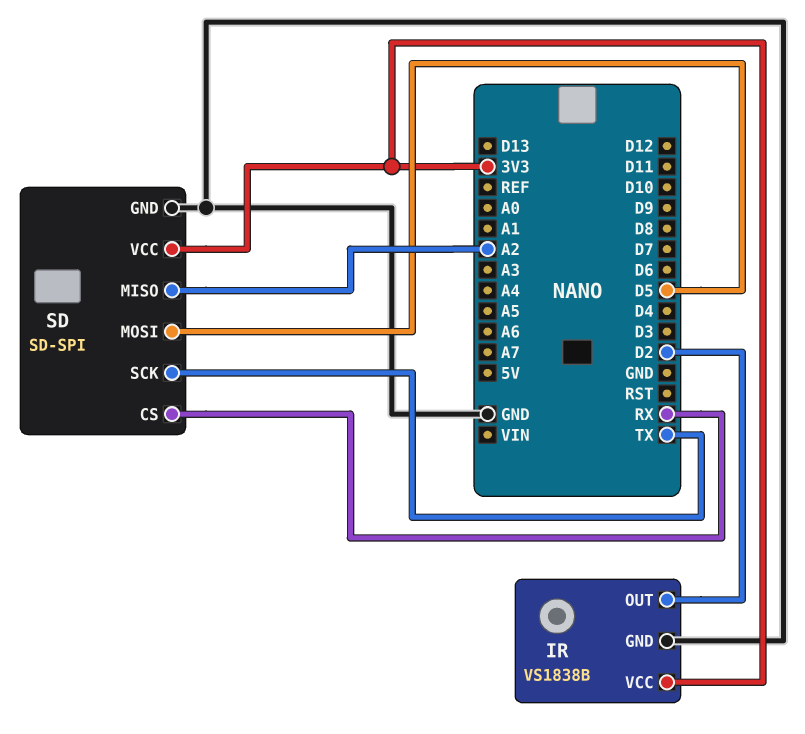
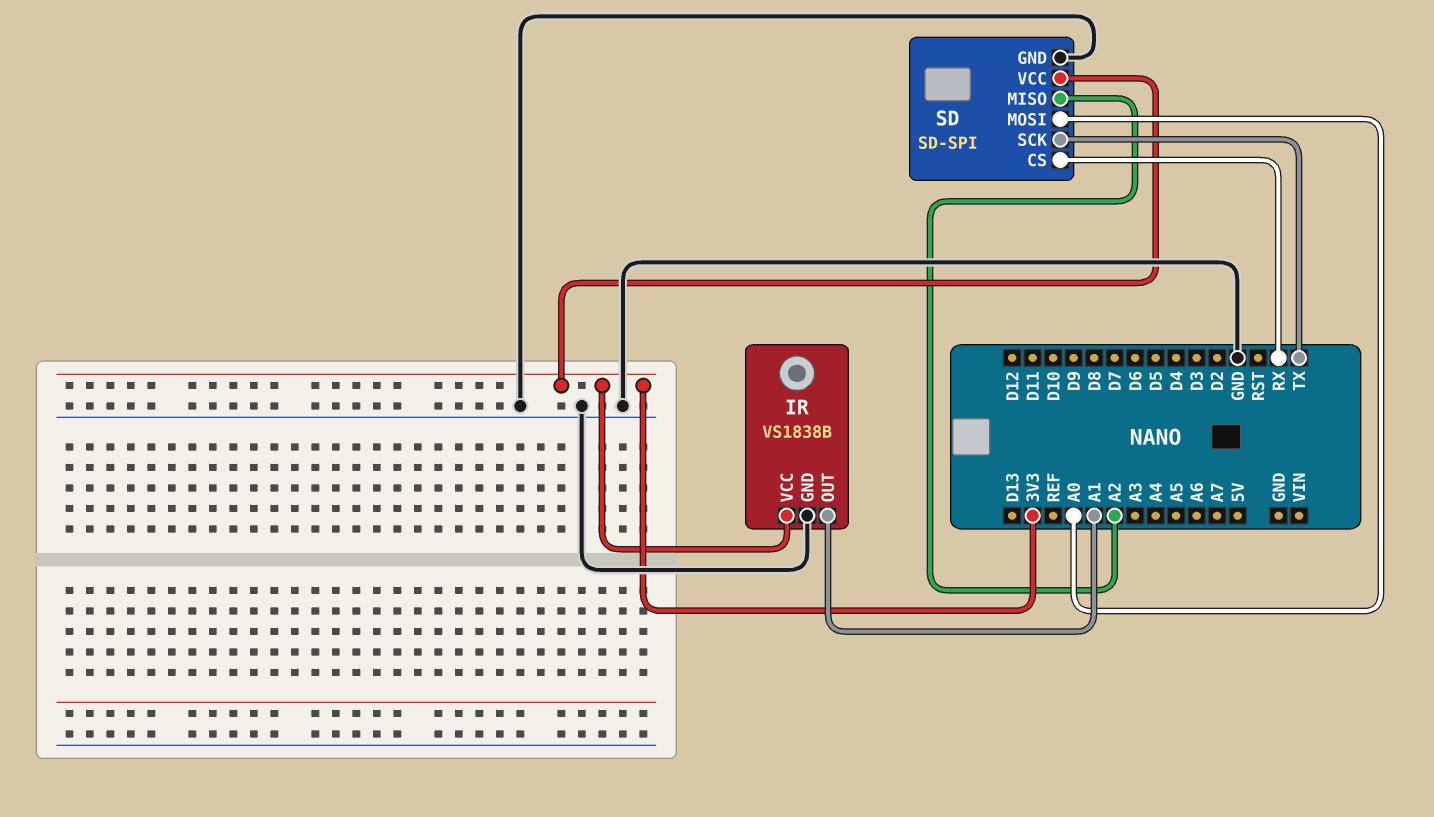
IR pin OUT: D2 -> A1
SD pin MOSI: D5 -> A0

